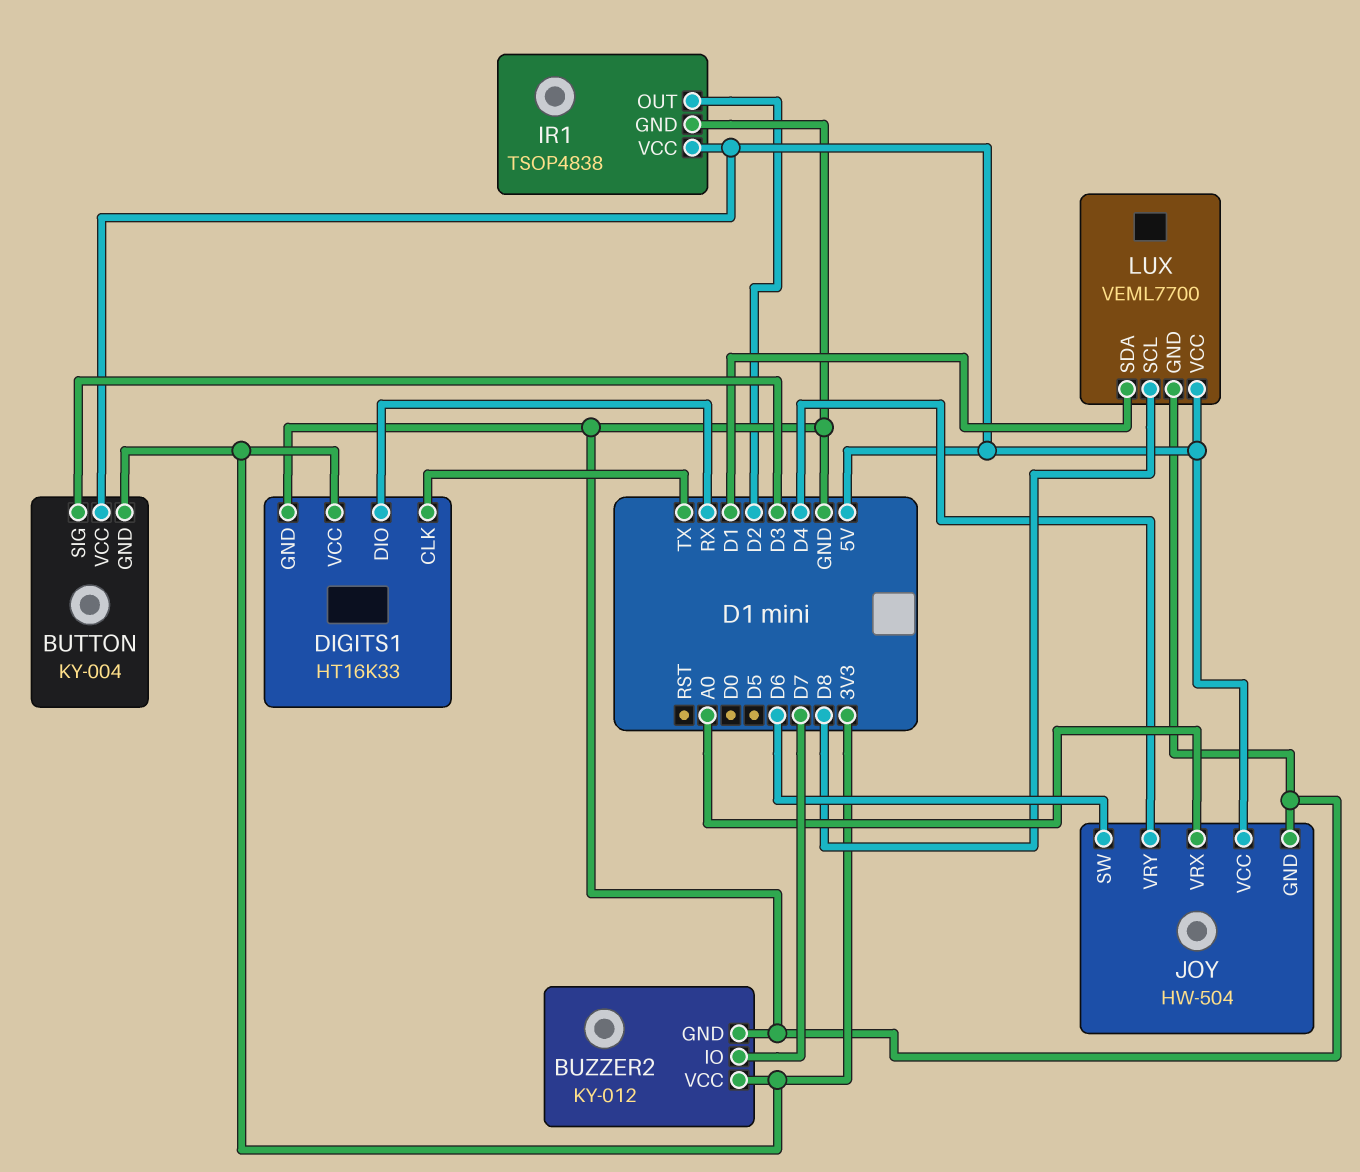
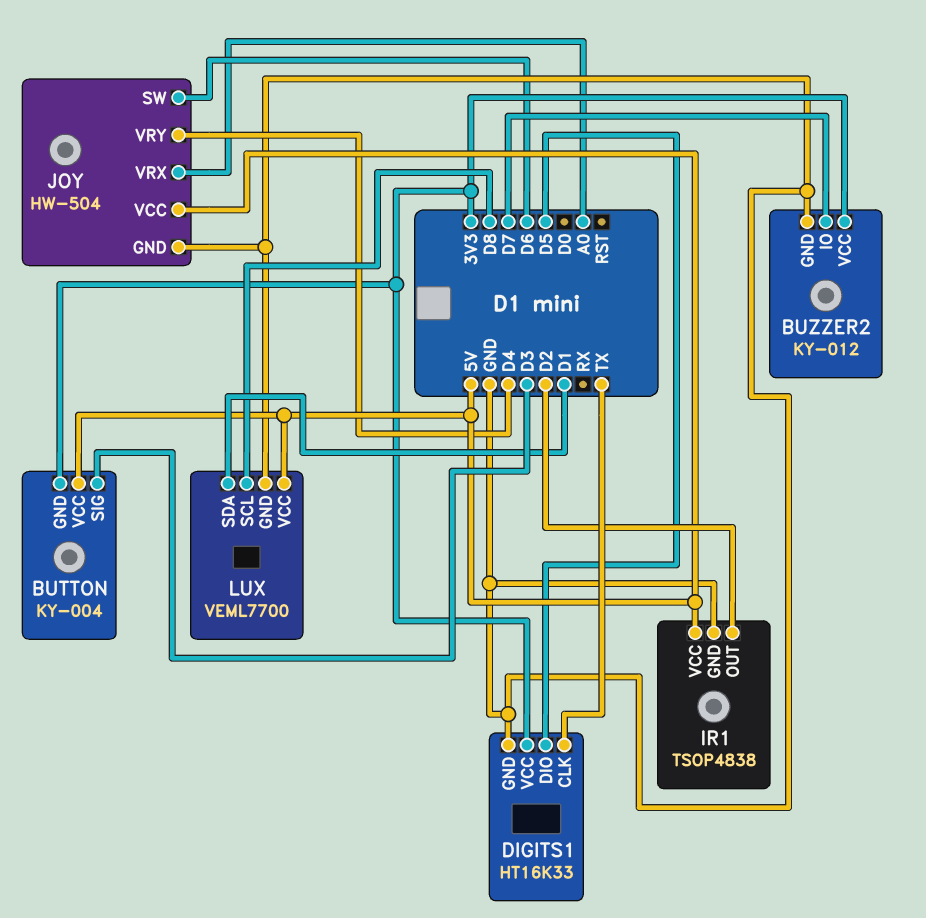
DIGITS1 pin DIO: RX -> D5

